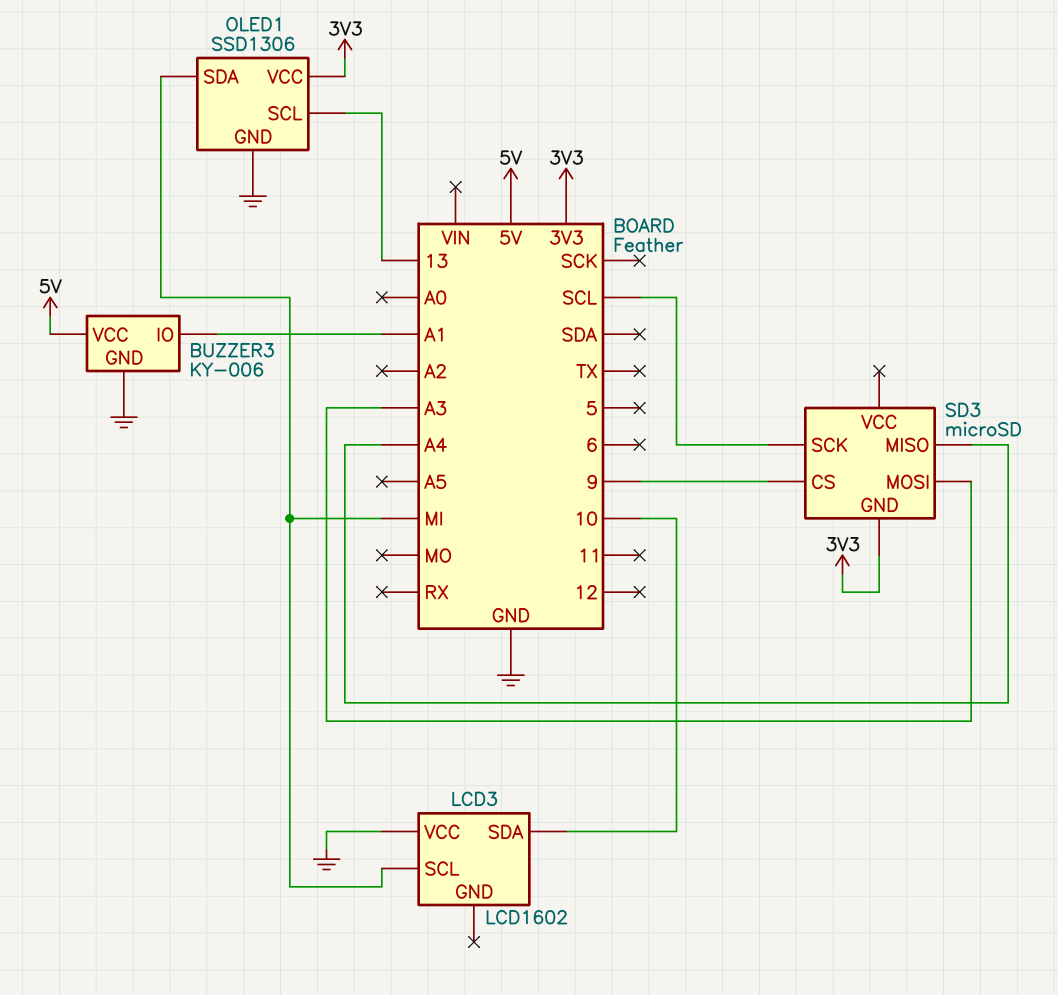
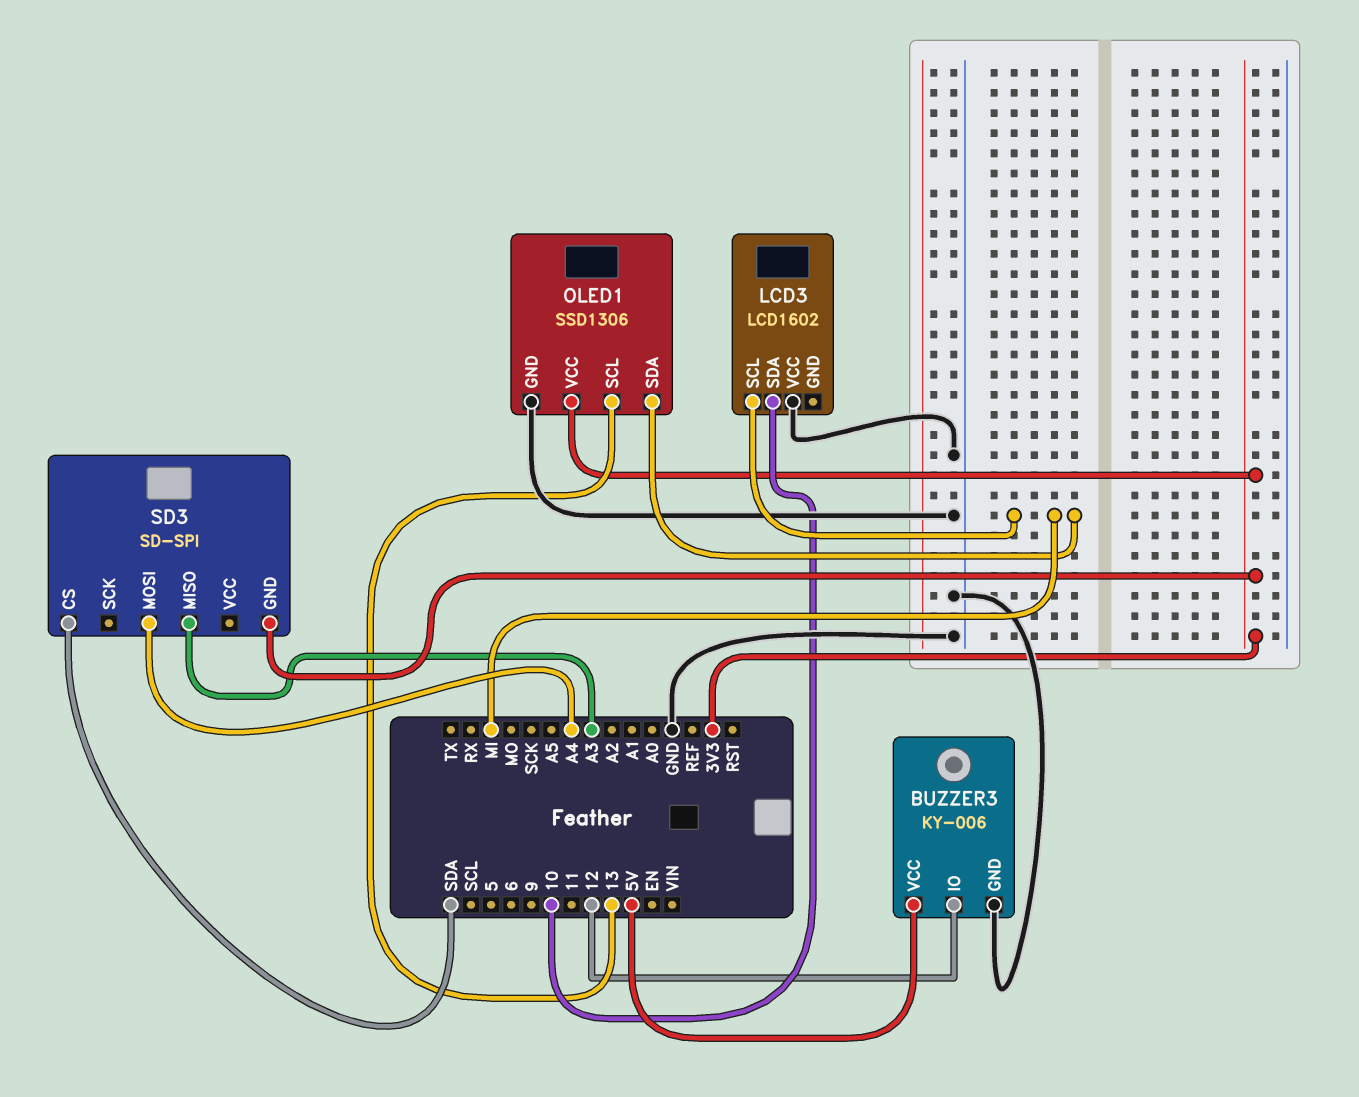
BUZZER3 pin IO: A1 -> 12
SD3: microSD -> SD-SPI
SD3 pin CS: 9 -> SDA
SD3 pin MISO: A4 -> A3
SD3 pin MOSI: A3 -> A4
SD3 pin SCK: SCL -> none

